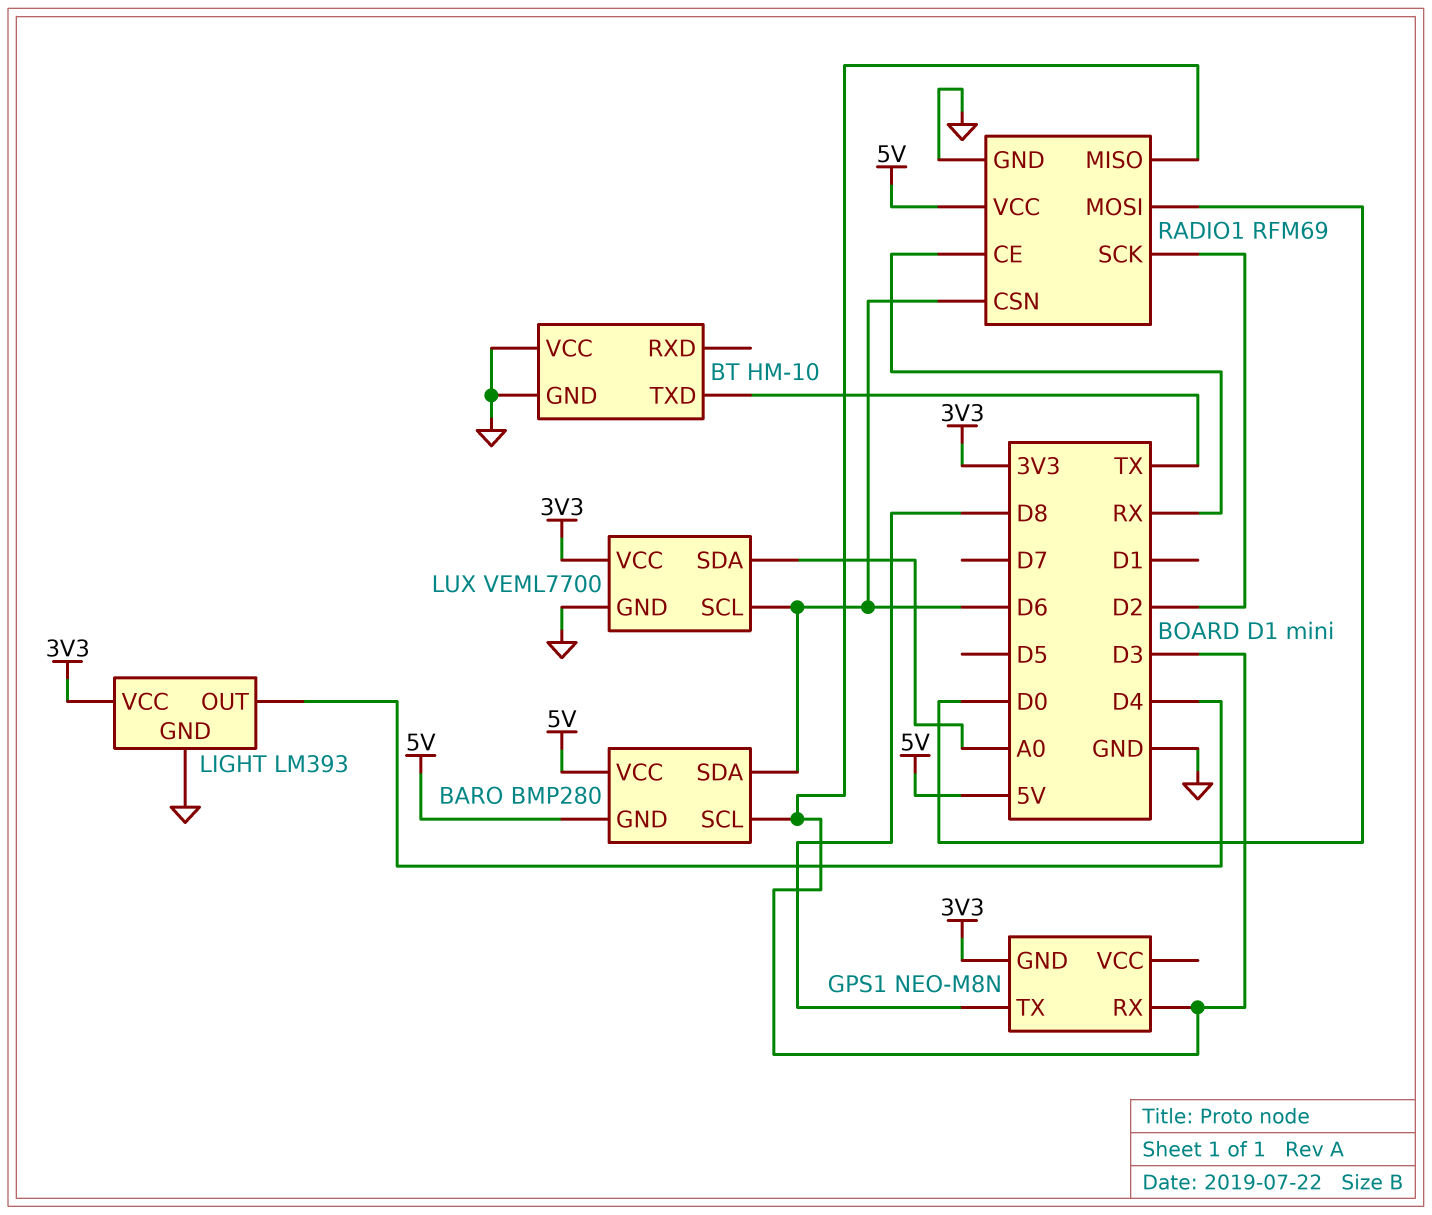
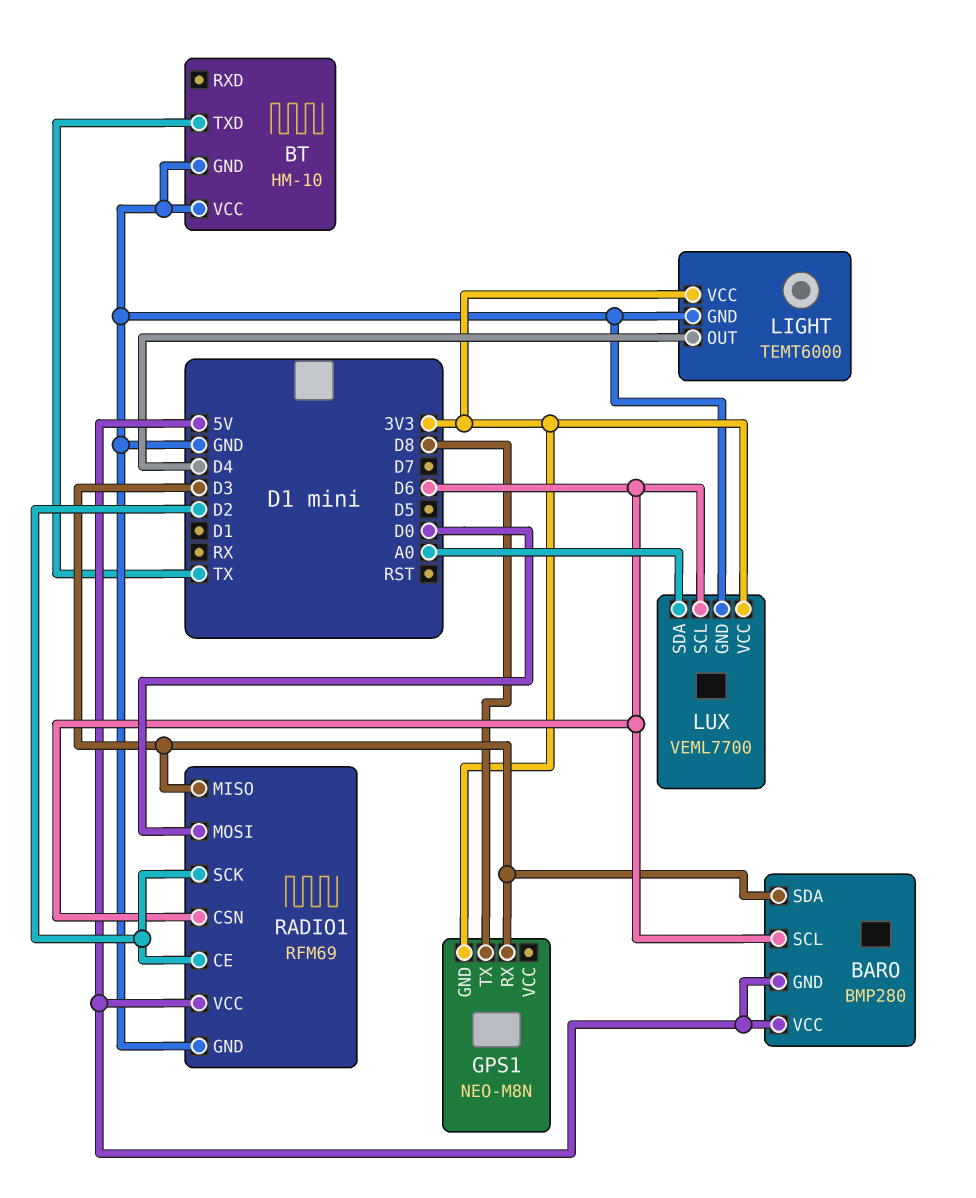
BARO pin SCL: D3 -> D6
BARO pin SDA: D6 -> D3
LIGHT: LM393 -> TEMT6000
RADIO1 pin CE: RX -> D2

